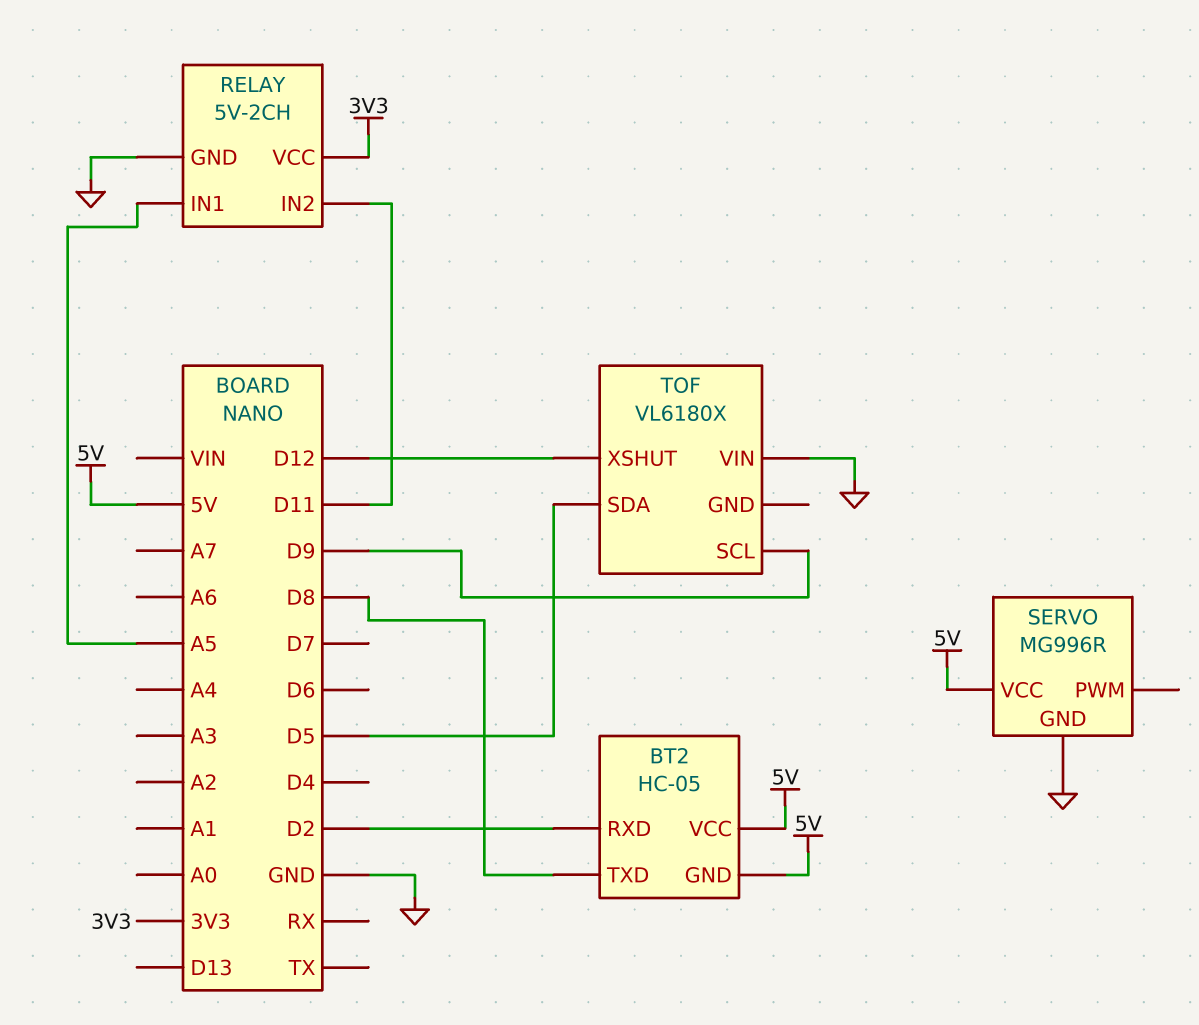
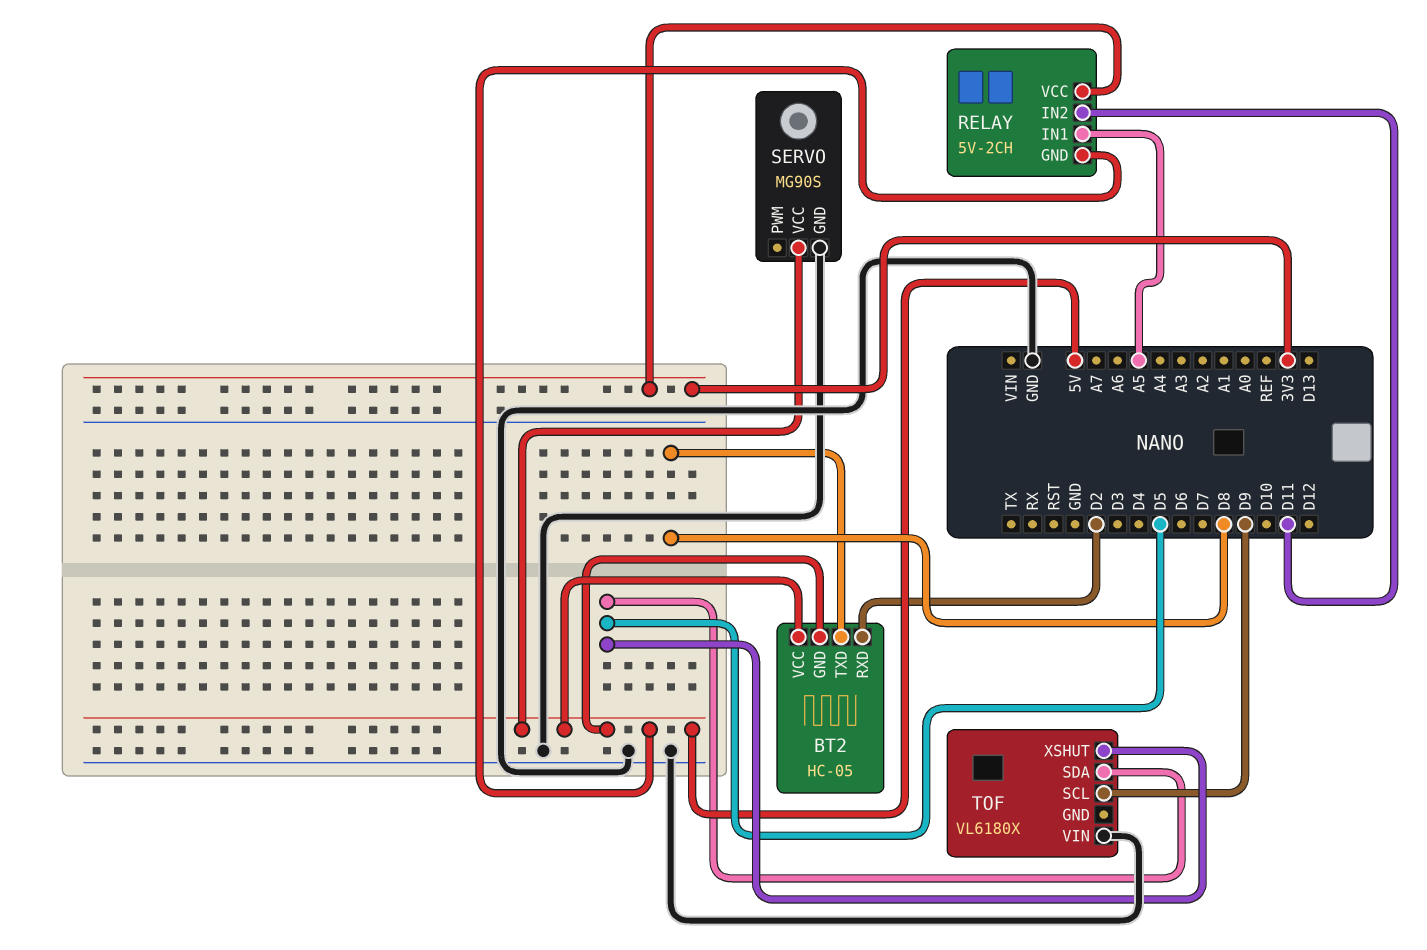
RELAY pin GND: GND -> 5V
SERVO: MG996R -> MG90S
TOF pin XSHUT: D12 -> D5

